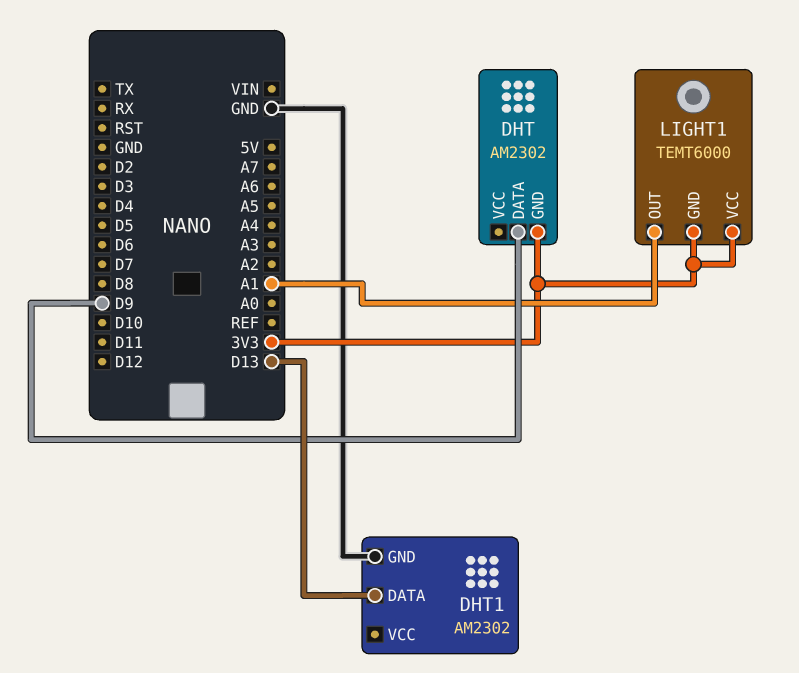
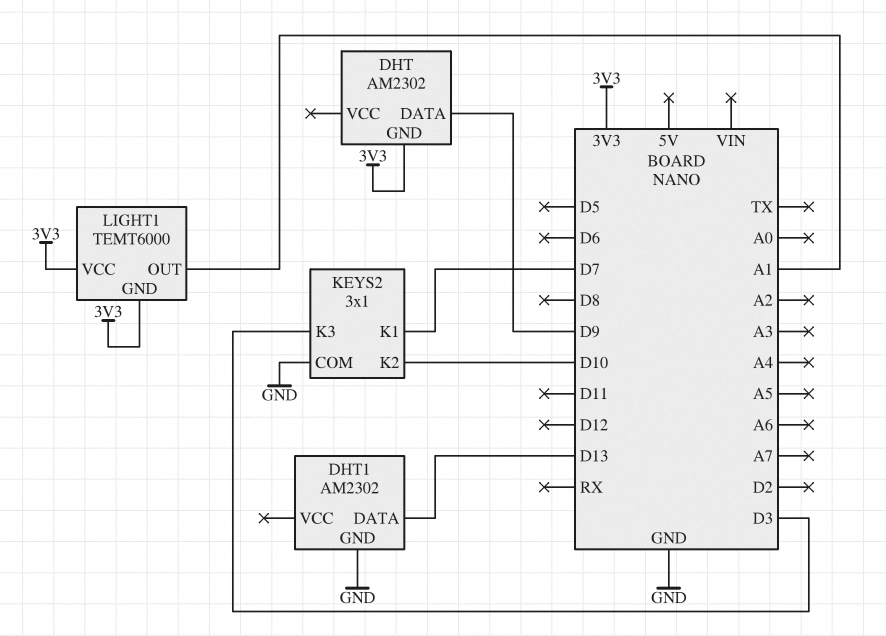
KEYS2: none -> 3x1
KEYS2 pin COM: none -> GND
KEYS2 pin K1: none -> D7
KEYS2 pin K2: none -> D10
KEYS2 pin K3: none -> D3

